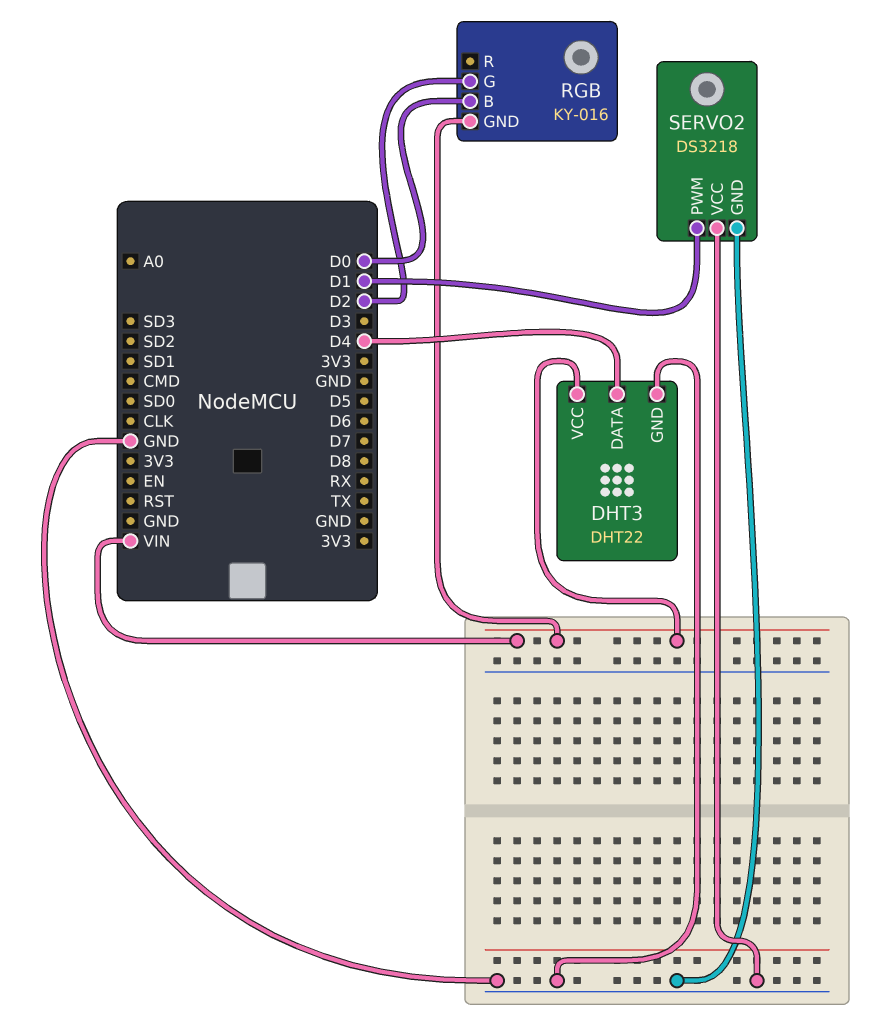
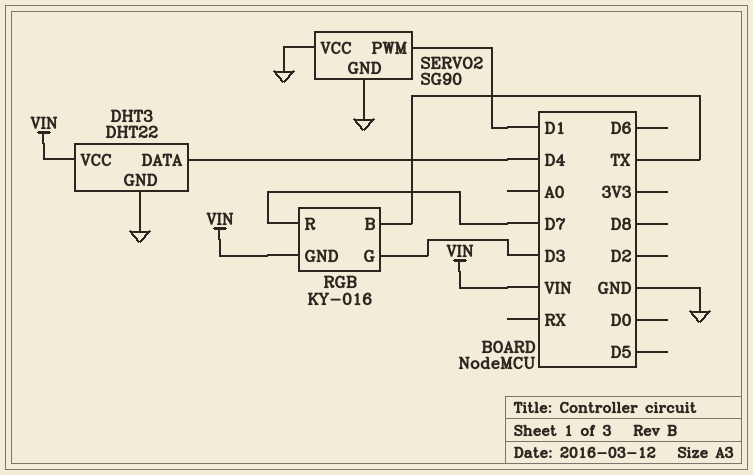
RGB pin B: D0 -> TX
RGB pin G: D2 -> D3
RGB pin R: none -> D7
SERVO2: DS3218 -> SG90

